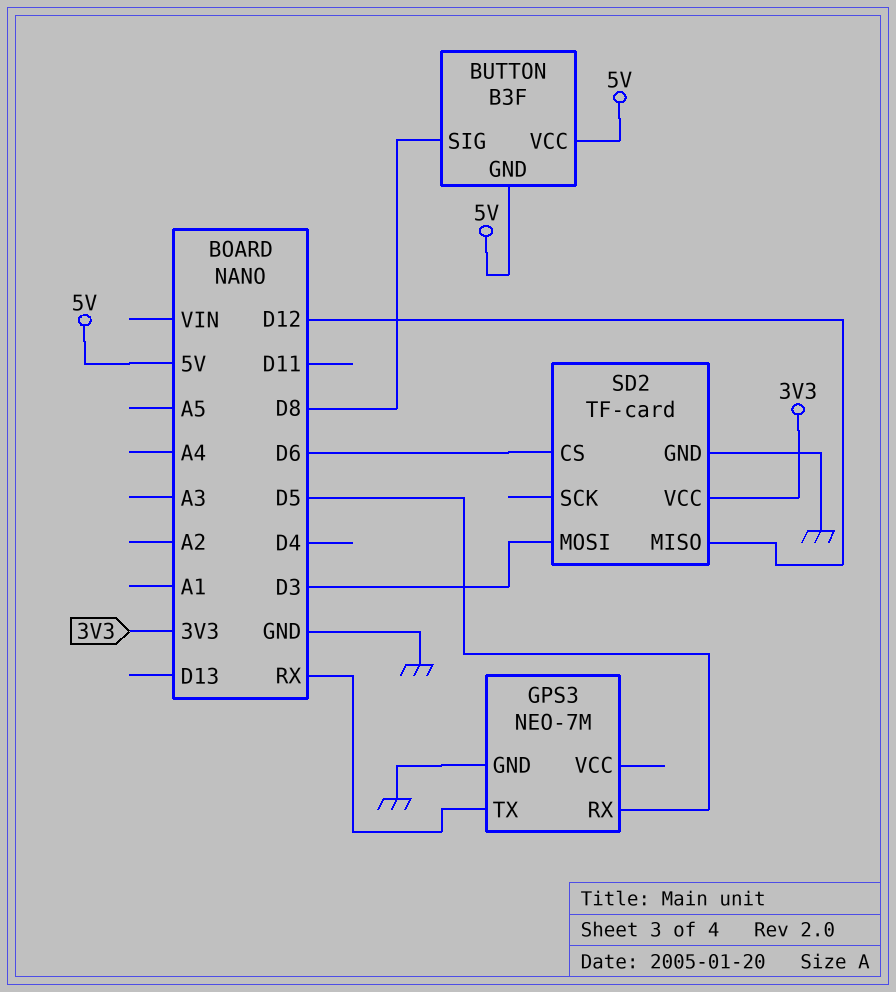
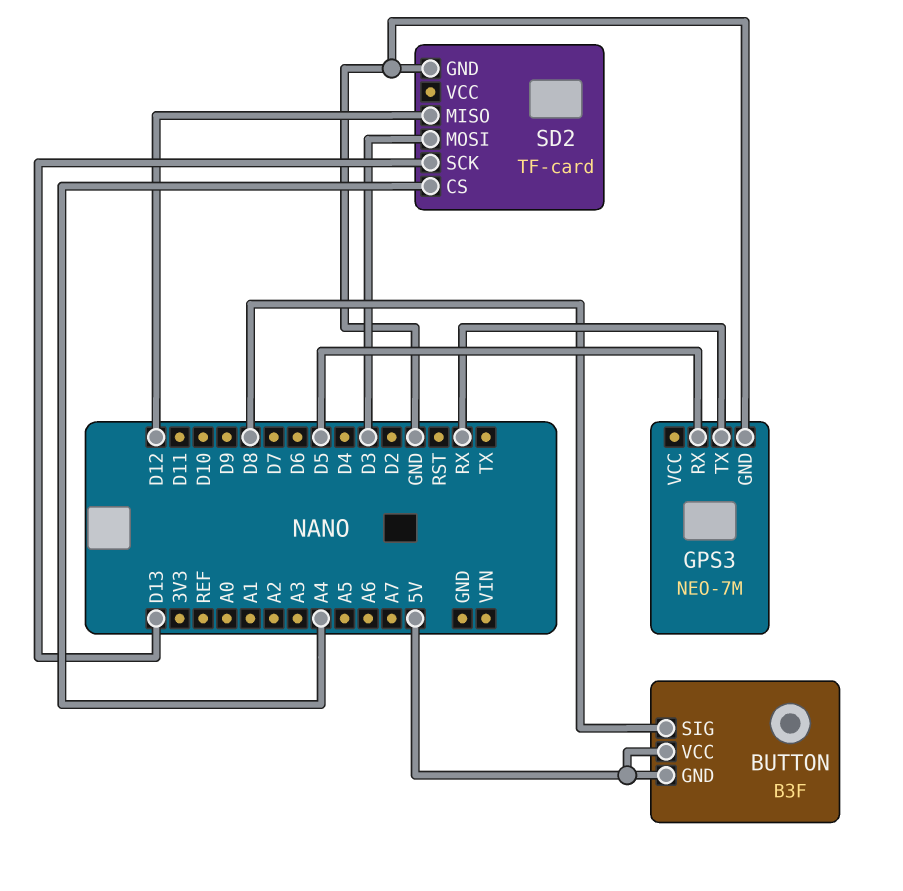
SD2 pin CS: D6 -> A4
SD2 pin SCK: none -> D13
SD2 pin VCC: 3V3 -> none

